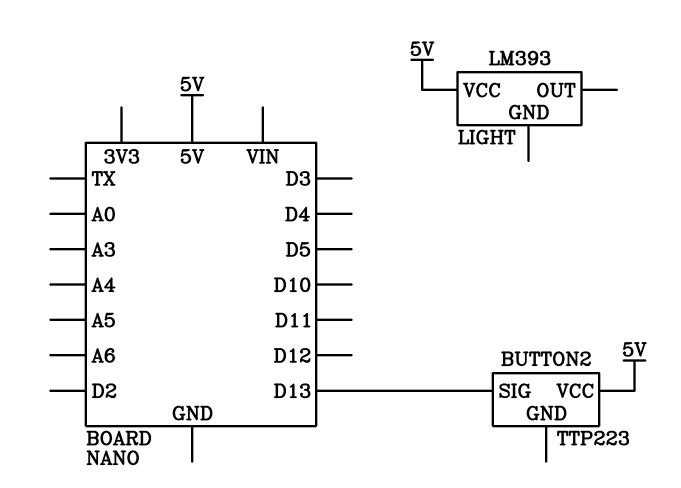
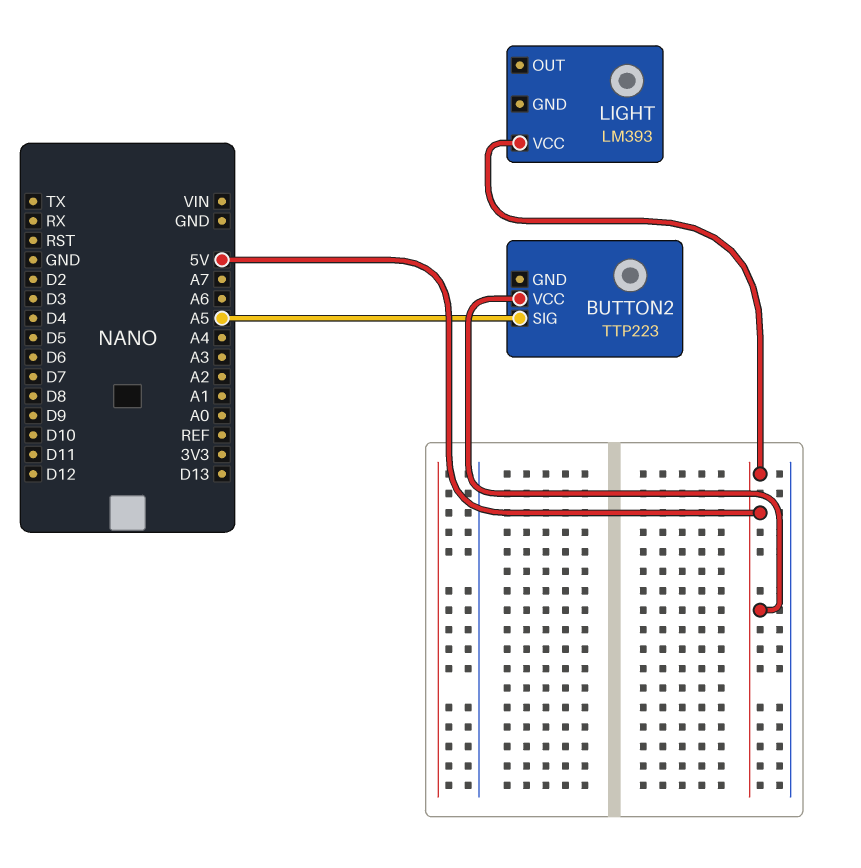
BUTTON2 pin SIG: D13 -> A5

